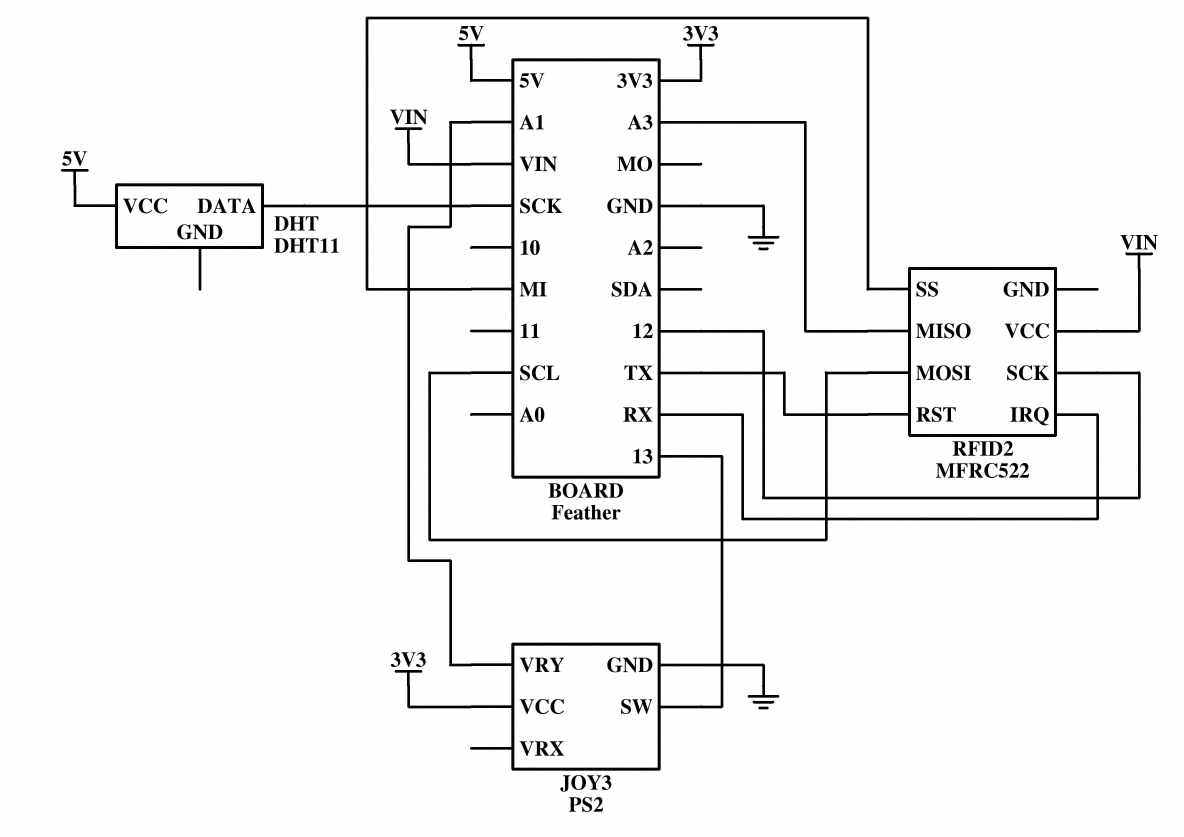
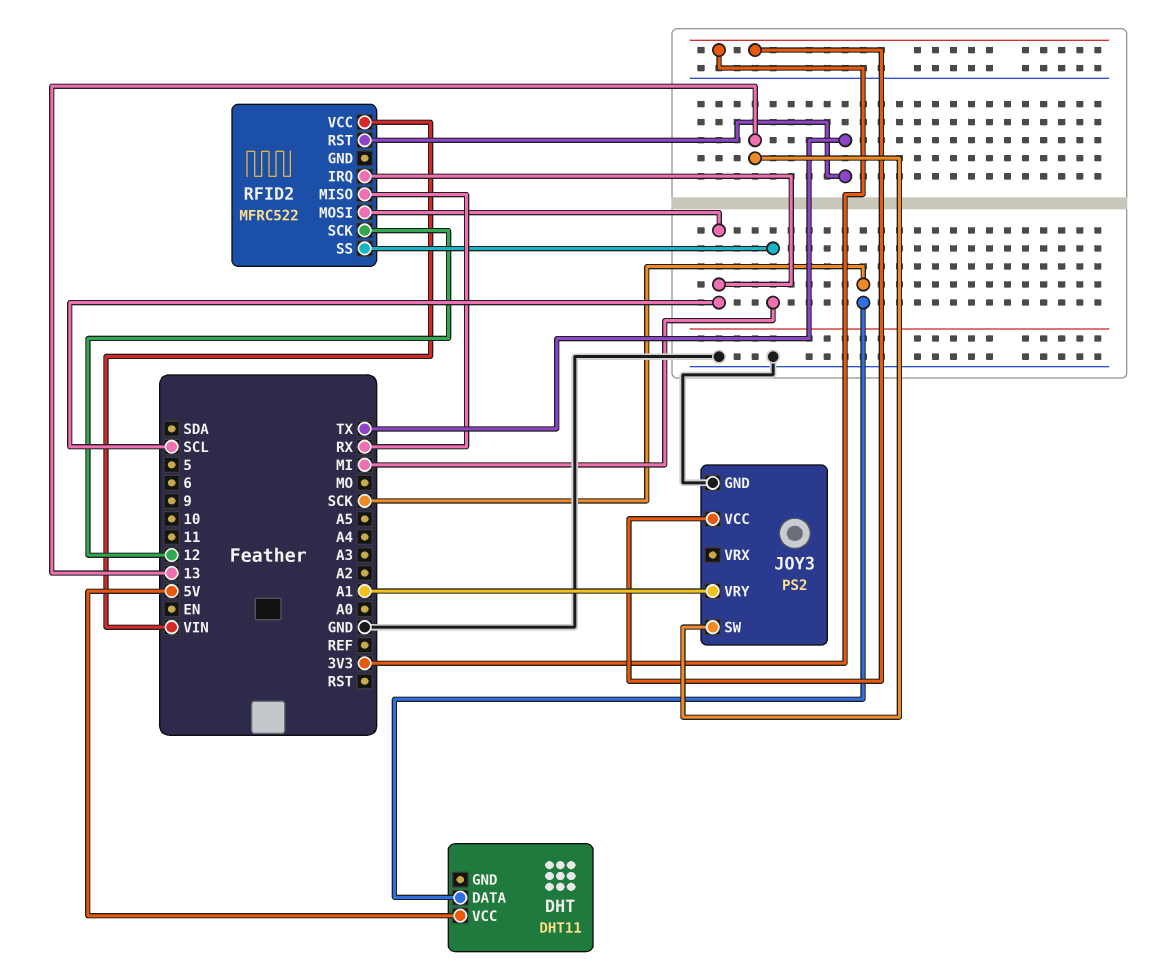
RFID2 pin IRQ: RX -> SCL
RFID2 pin MISO: A3 -> RX

